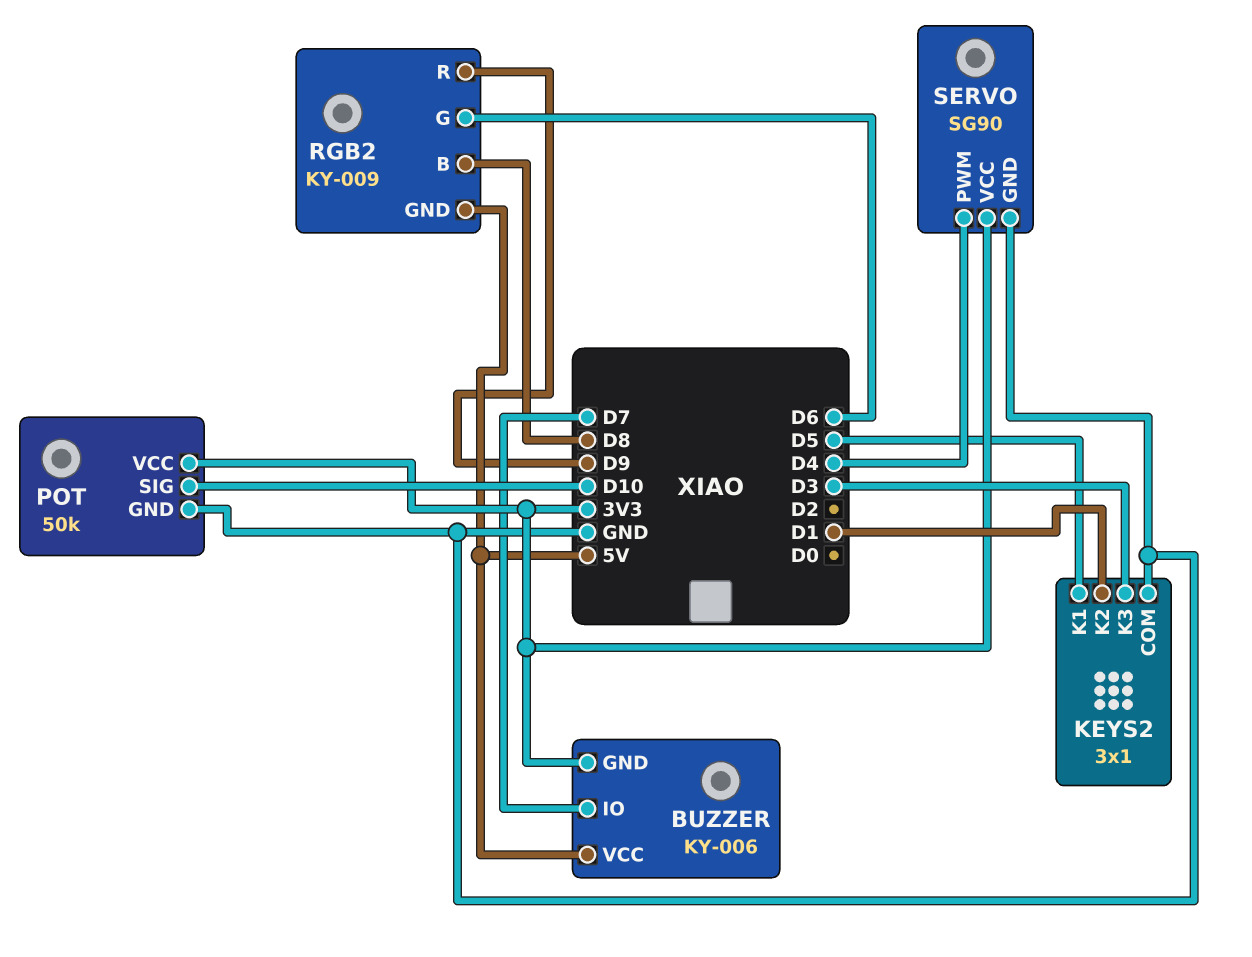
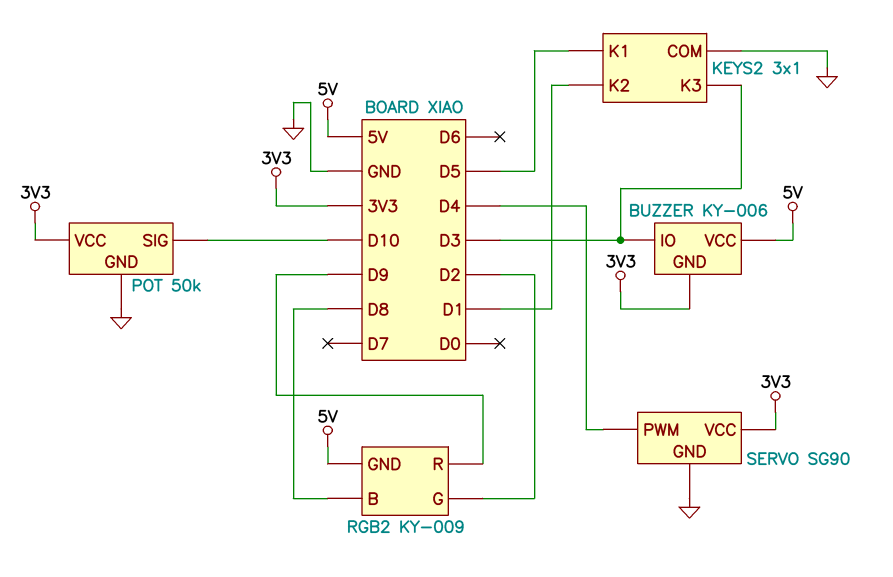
BUZZER pin IO: D7 -> D3
RGB2 pin G: D6 -> D2

